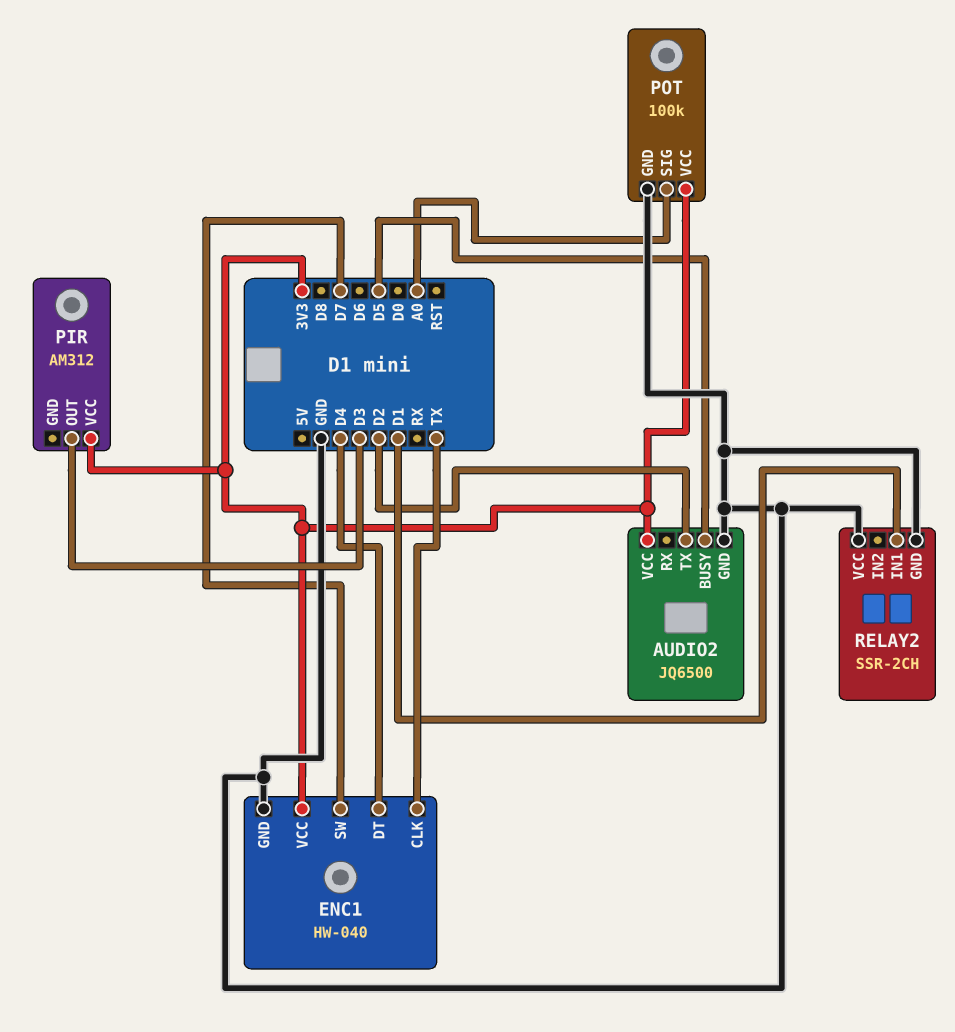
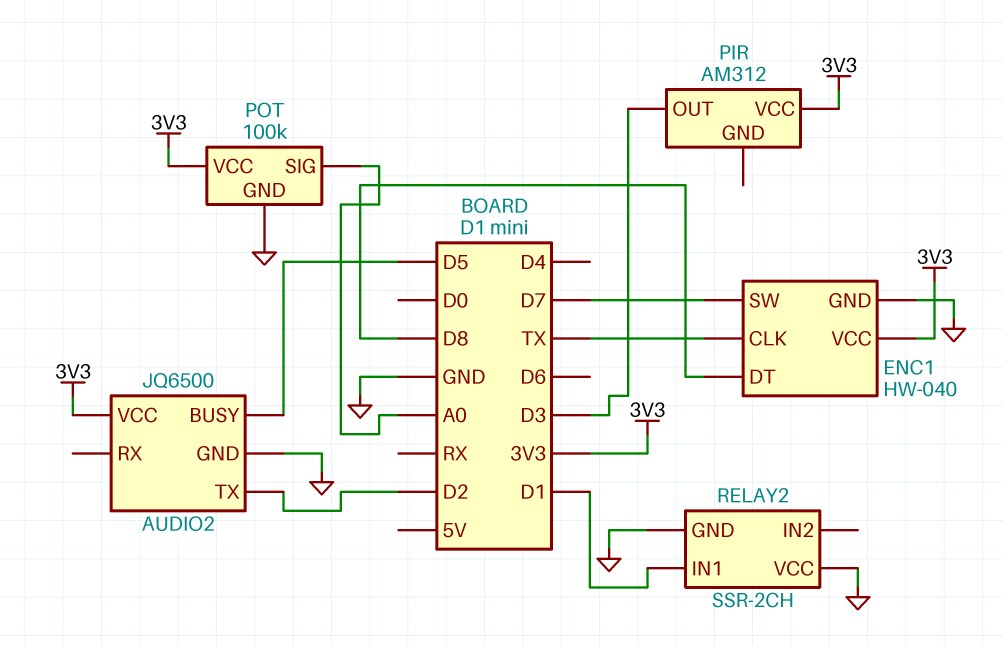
ENC1 pin DT: D4 -> D8

